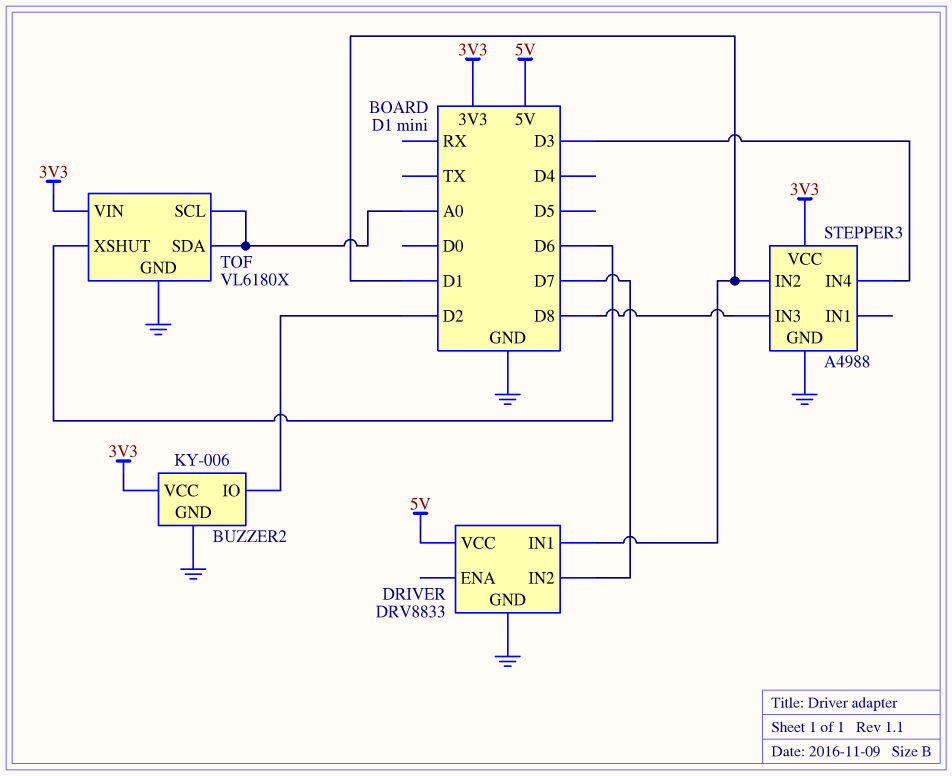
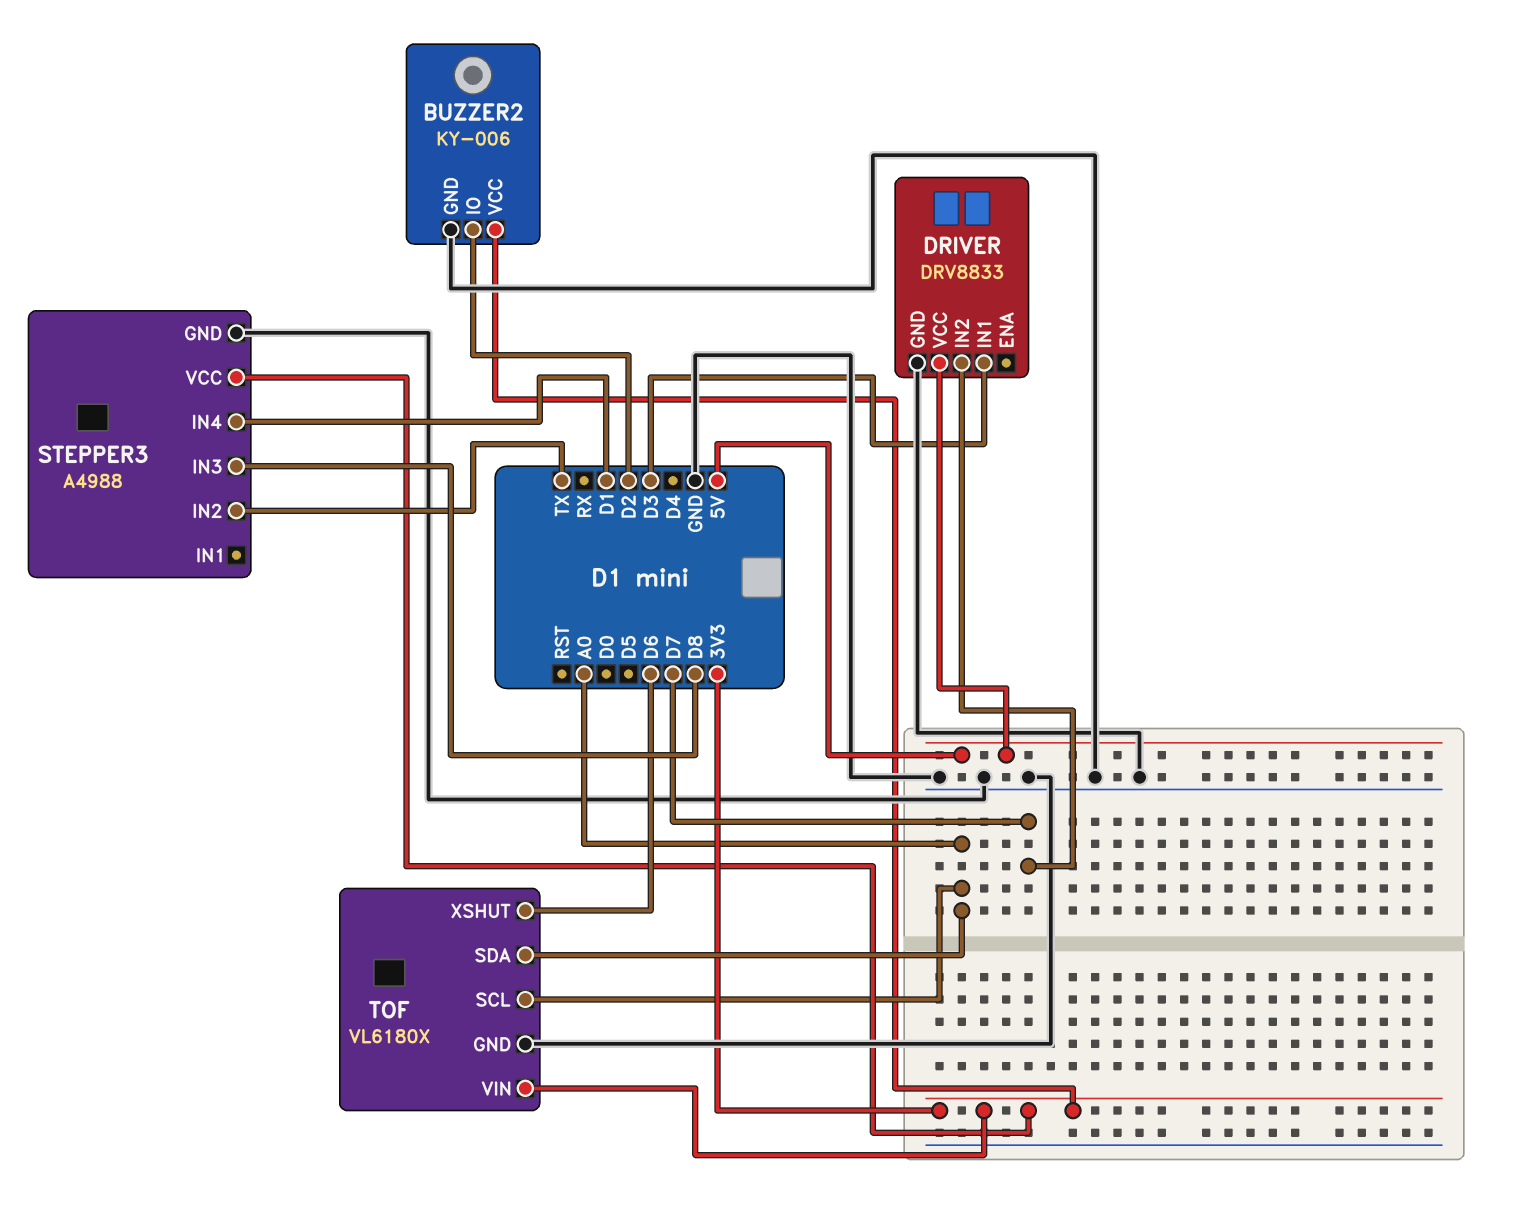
DRIVER pin IN1: D1 -> D3
STEPPER3 pin IN2: D1 -> TX
STEPPER3 pin IN4: D3 -> D1

